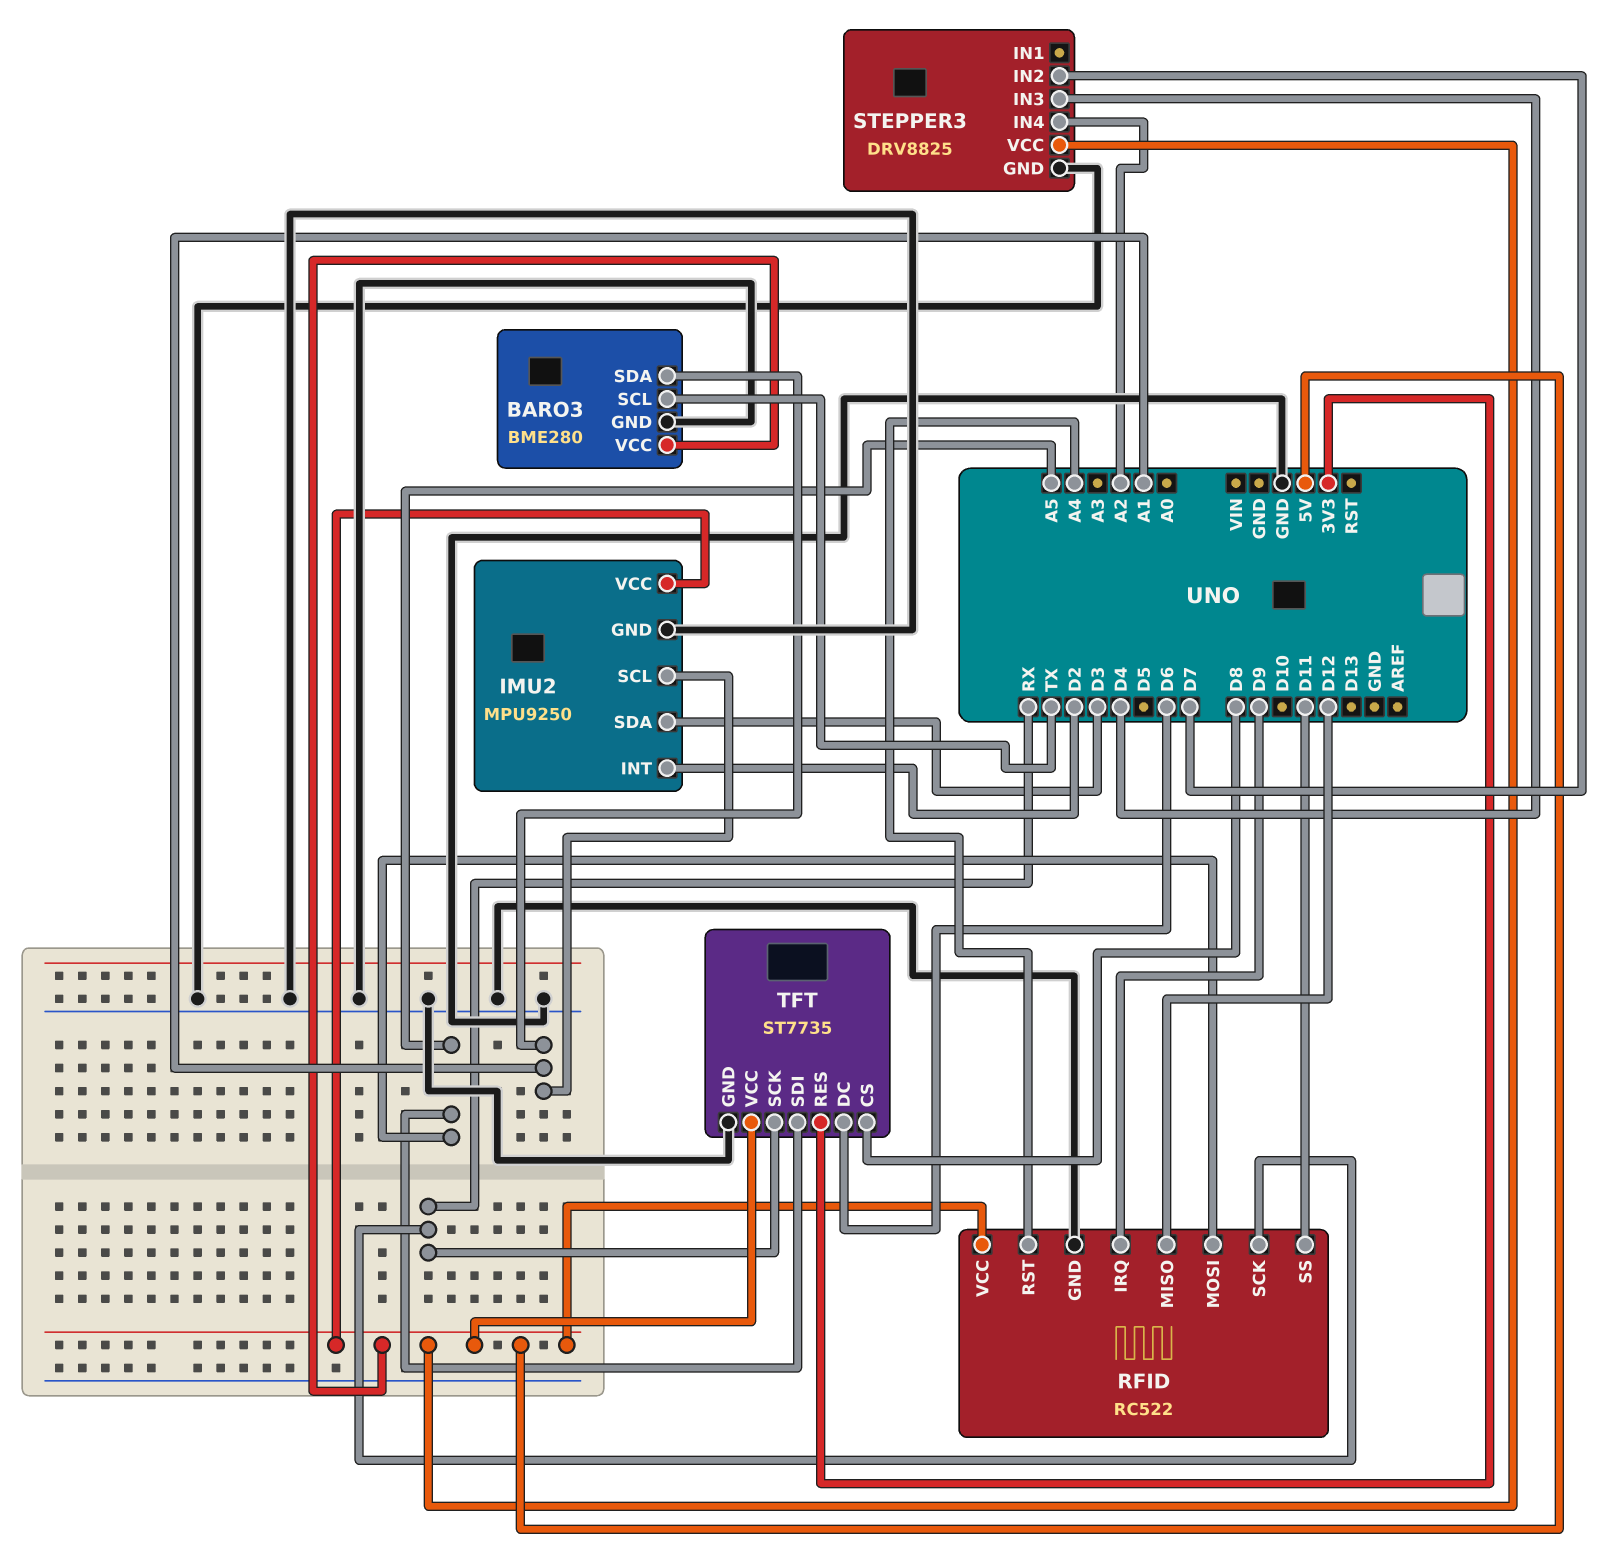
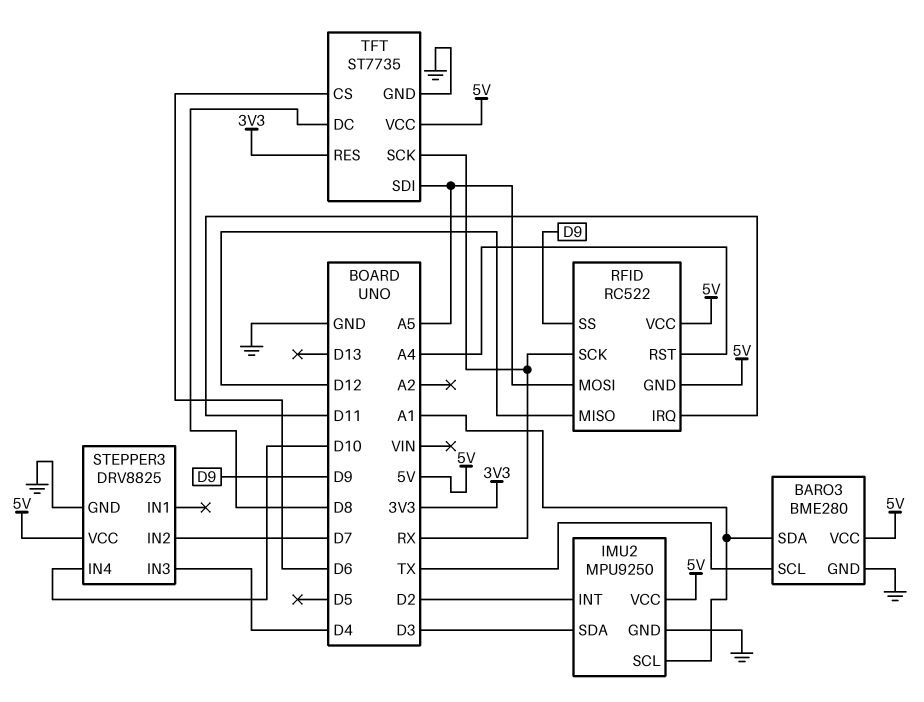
RFID pin GND: GND -> 5V
RFID pin IRQ: D9 -> D11
RFID pin SS: D11 -> D9
STEPPER3 pin IN4: A2 -> D10
TFT pin CS: D8 -> D6
TFT pin DC: D6 -> D8

